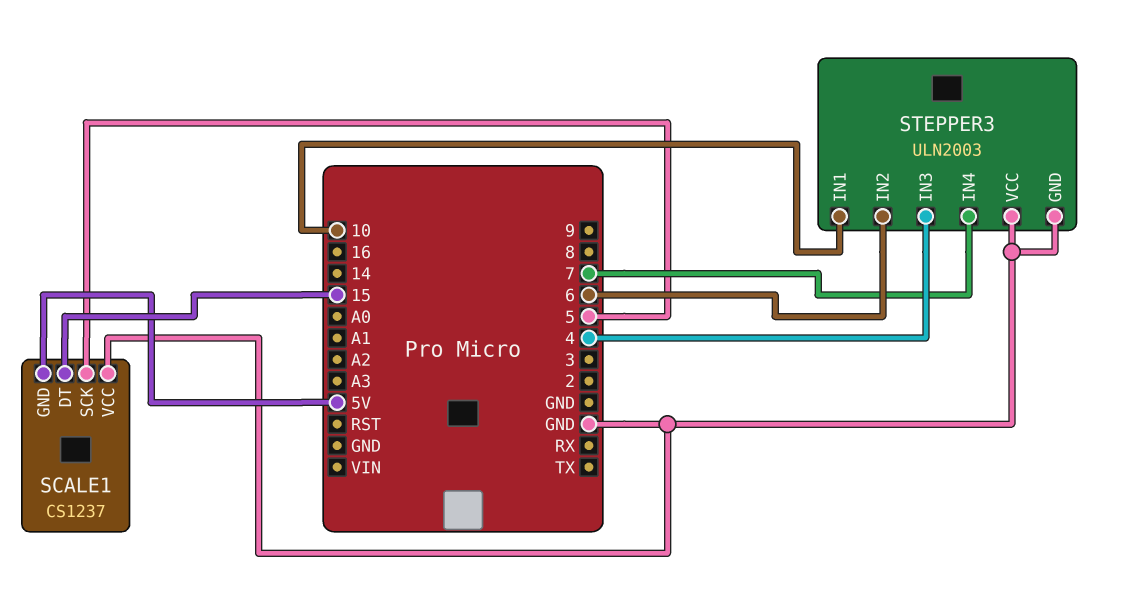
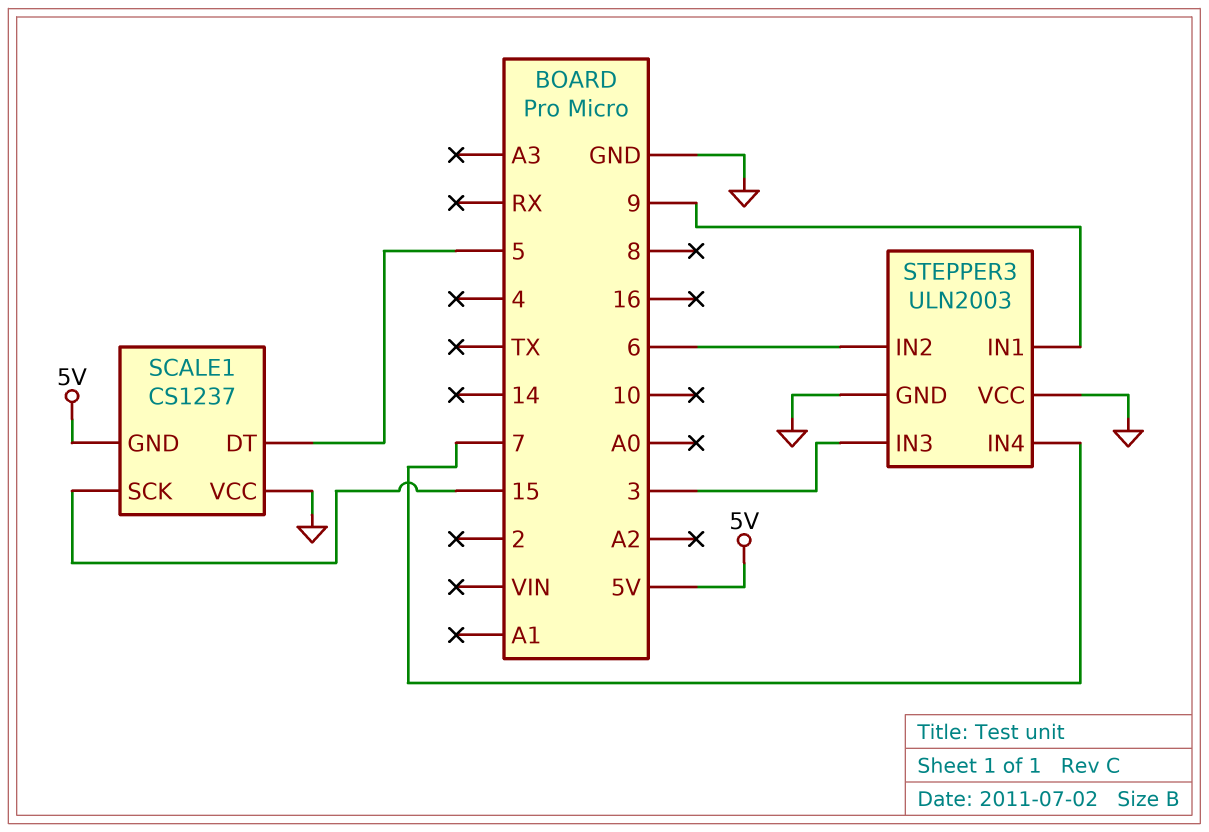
SCALE1 pin DT: 15 -> 5
SCALE1 pin SCK: 5 -> 15
STEPPER3 pin IN1: 10 -> 9
STEPPER3 pin IN3: 4 -> 3

